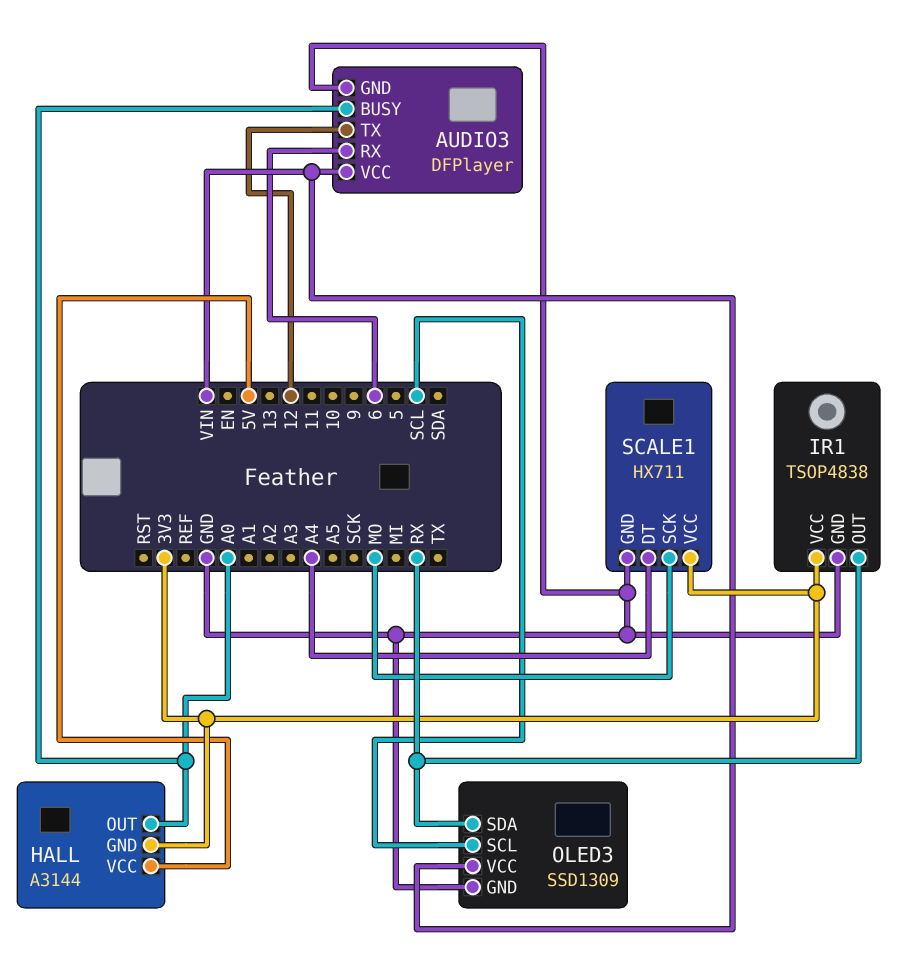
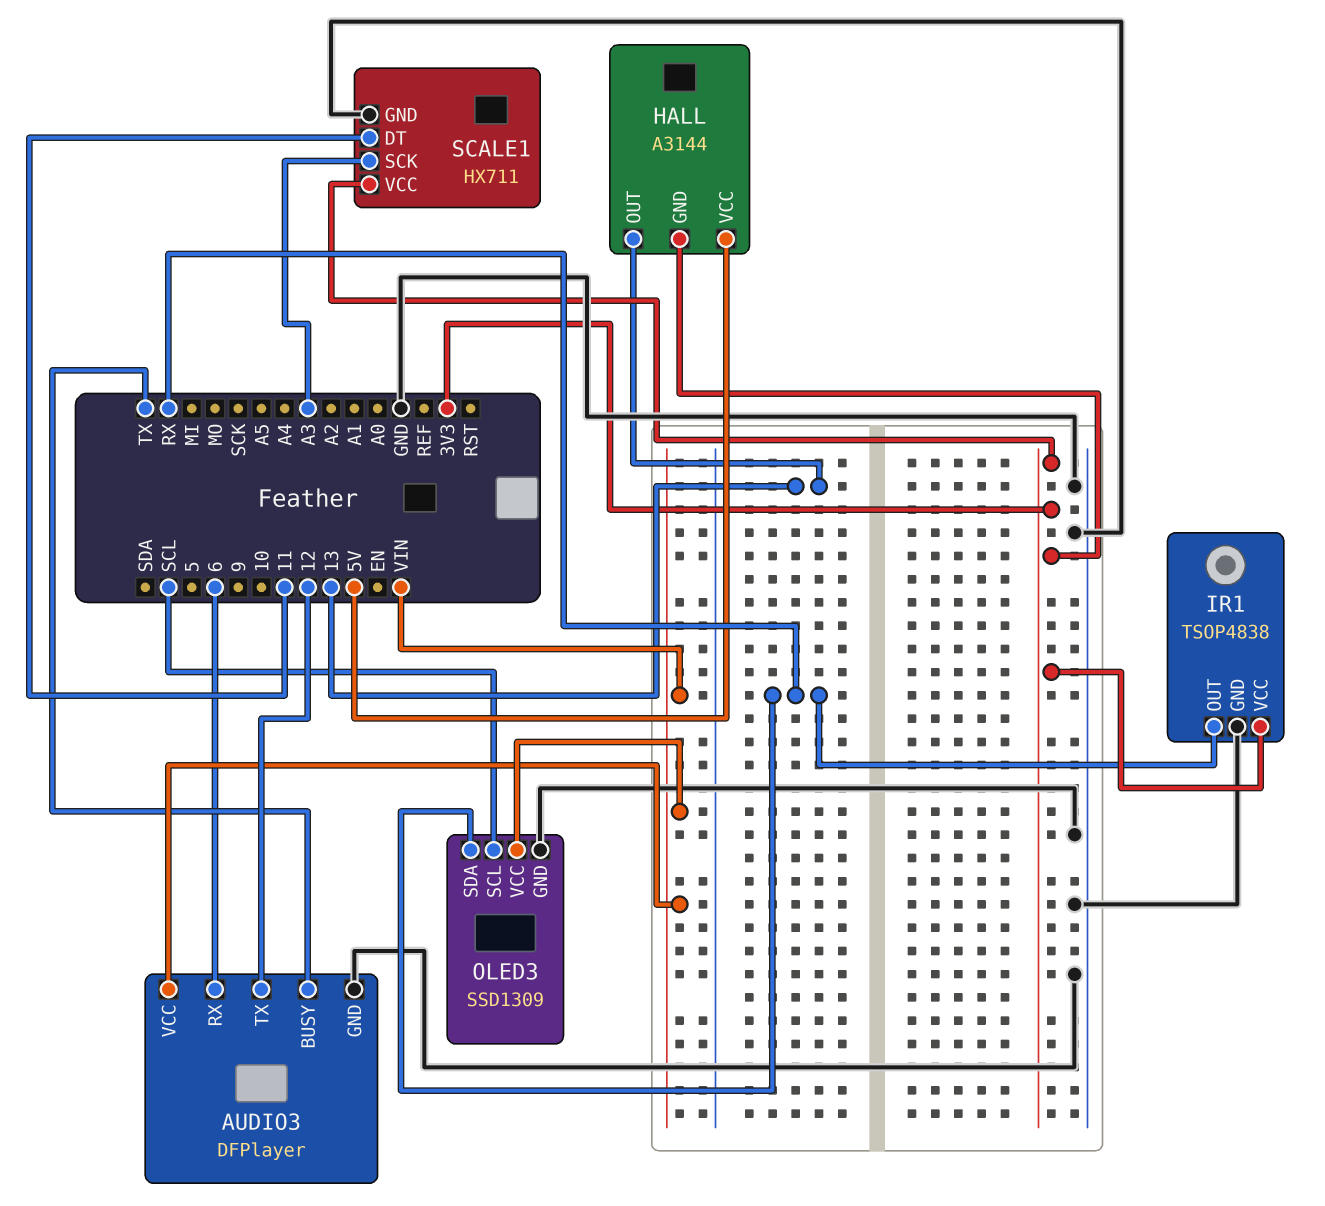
AUDIO3 pin BUSY: A0 -> TX
HALL pin OUT: A0 -> 13
SCALE1 pin DT: A4 -> 11
SCALE1 pin SCK: MO -> A3

